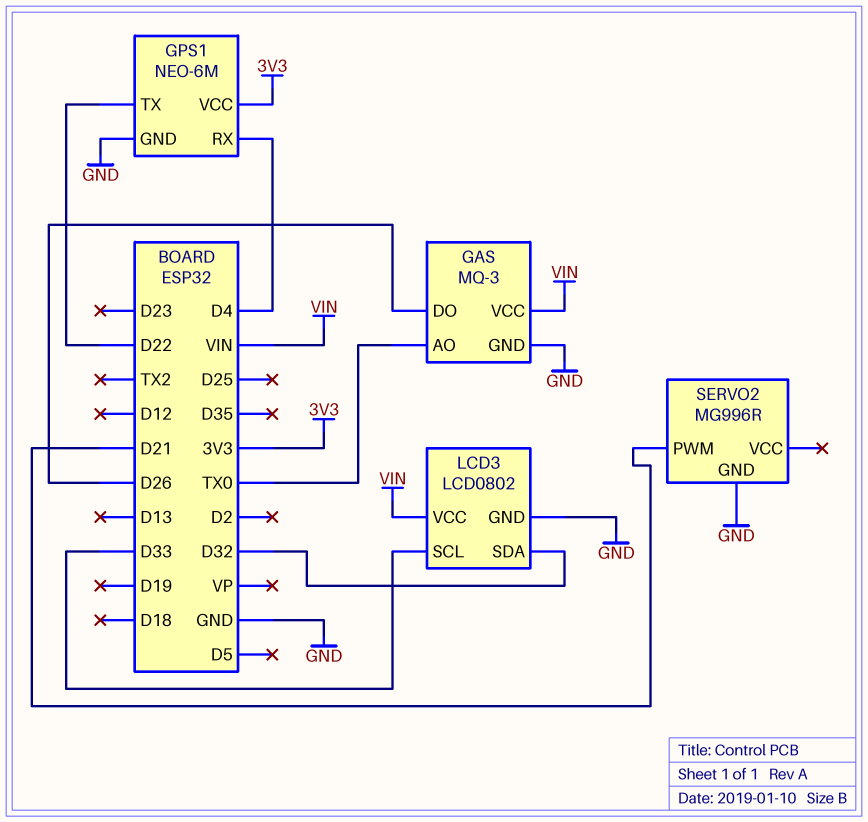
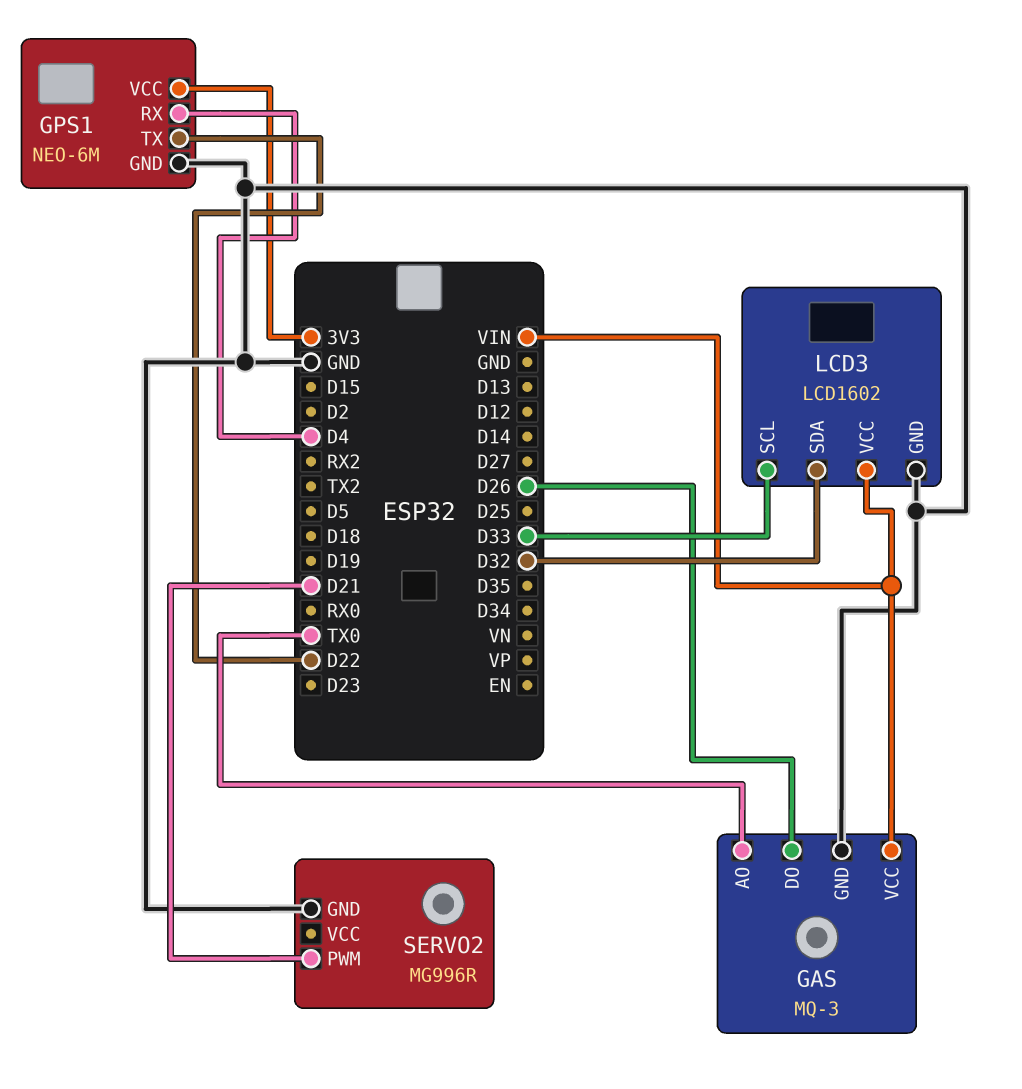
LCD3: LCD0802 -> LCD1602

